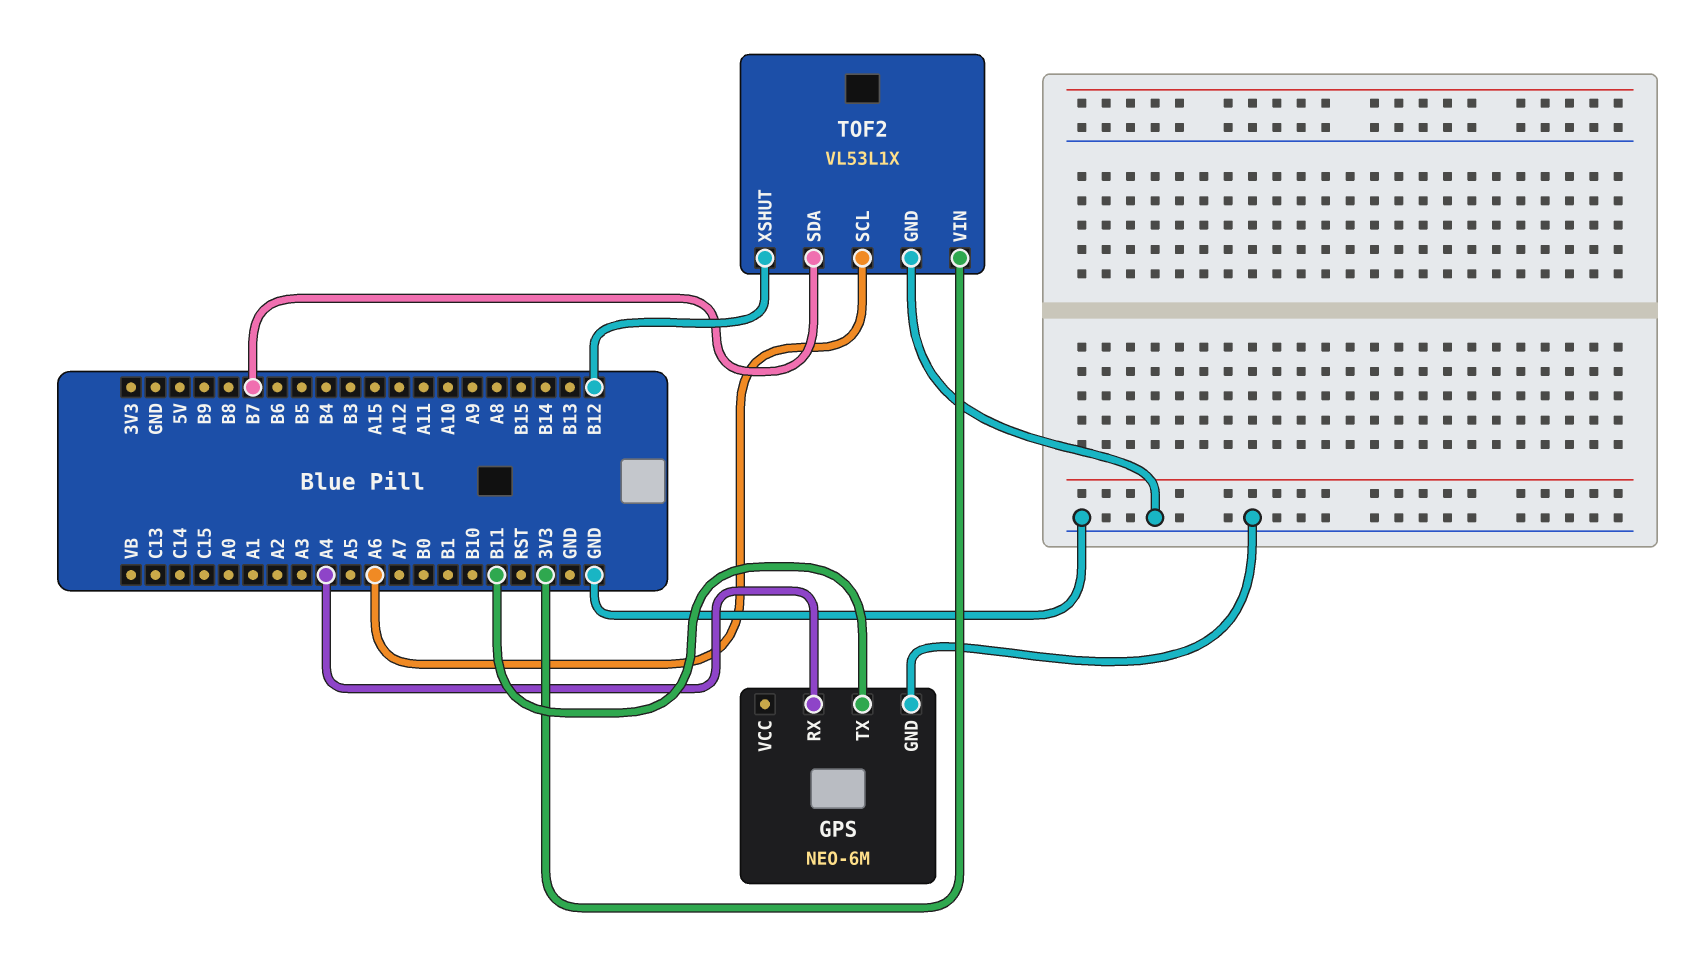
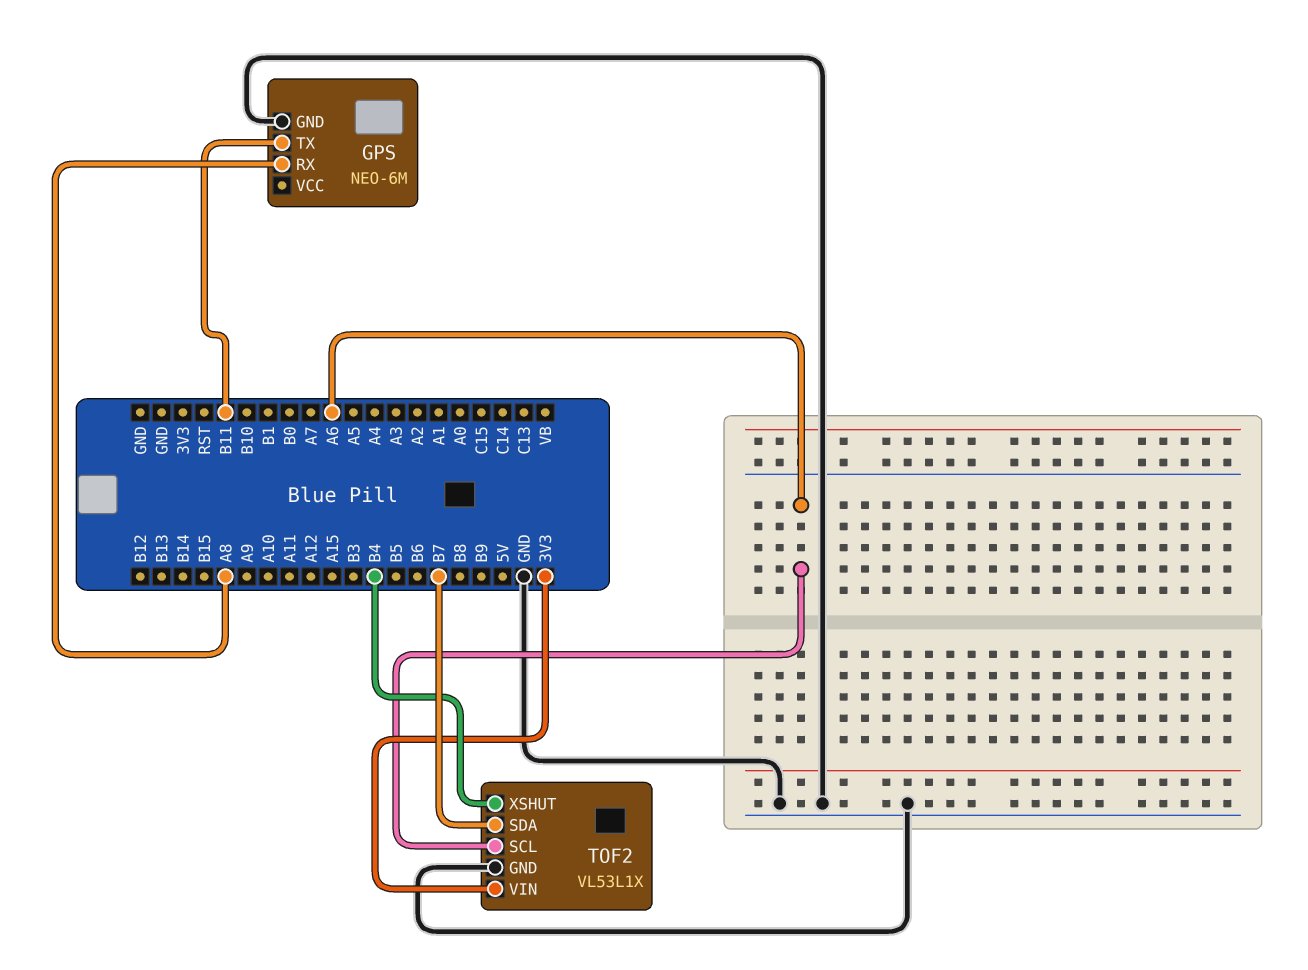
GPS pin RX: A4 -> A8
TOF2 pin XSHUT: B12 -> B4

